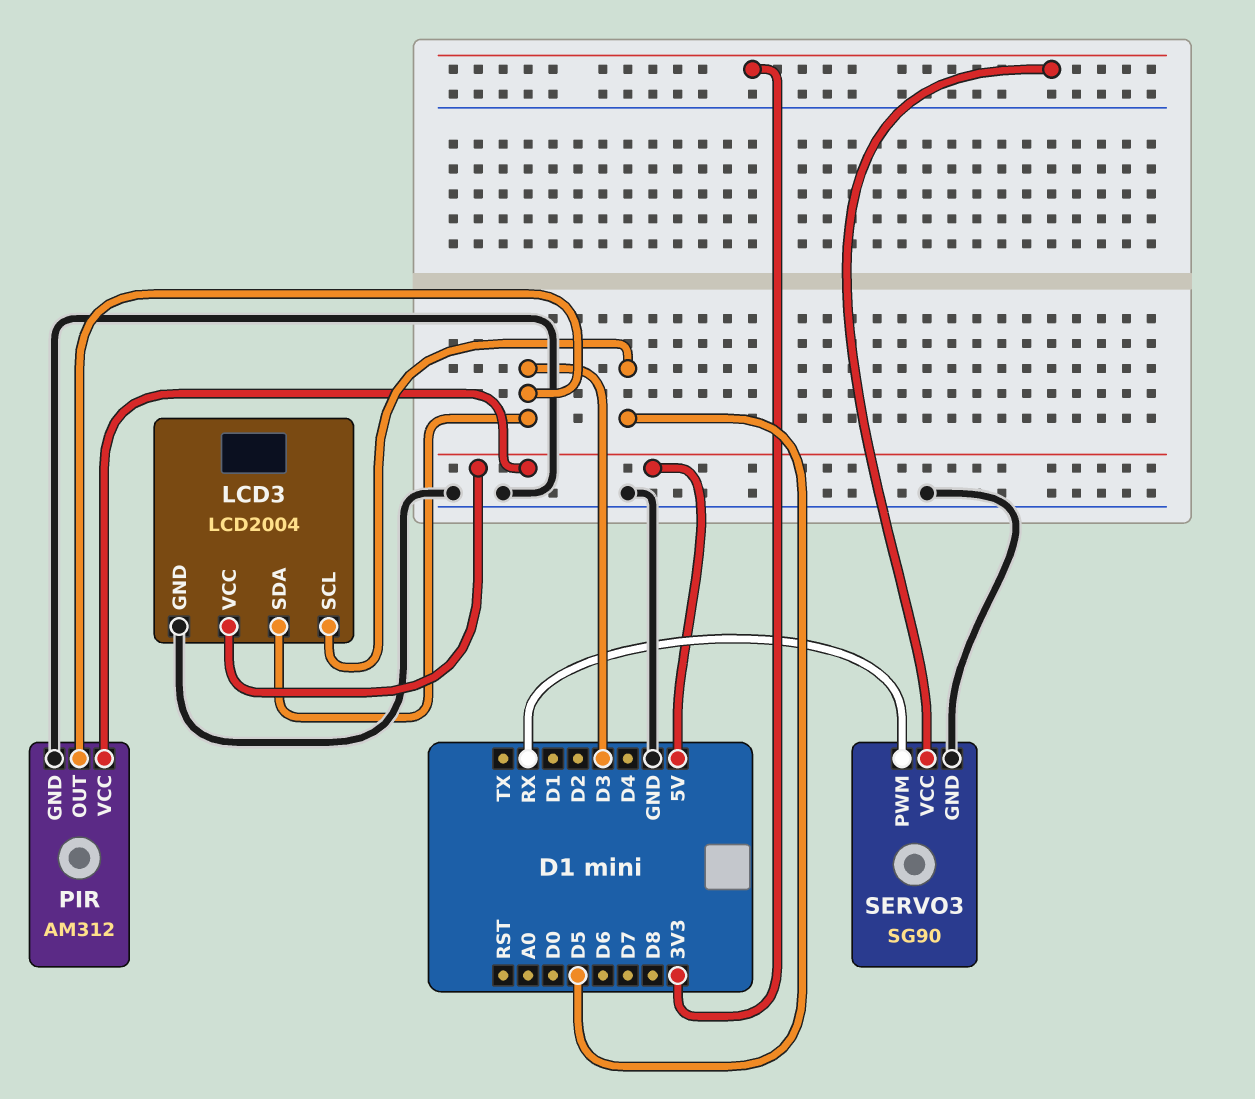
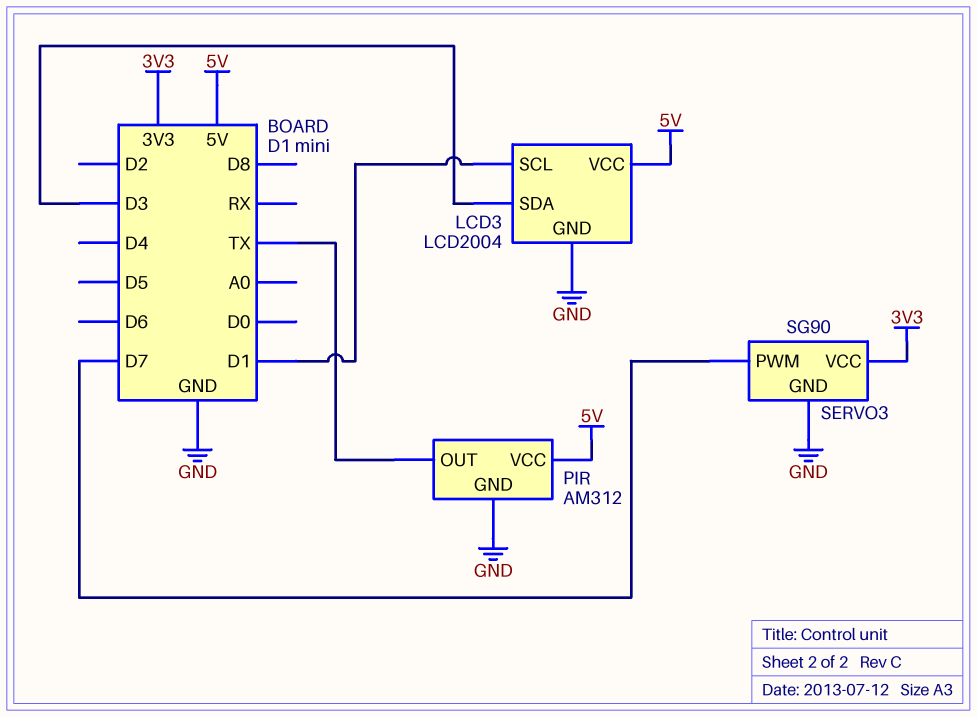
LCD3 pin SCL: D5 -> D1
PIR pin OUT: D3 -> TX
SERVO3 pin PWM: RX -> D7

